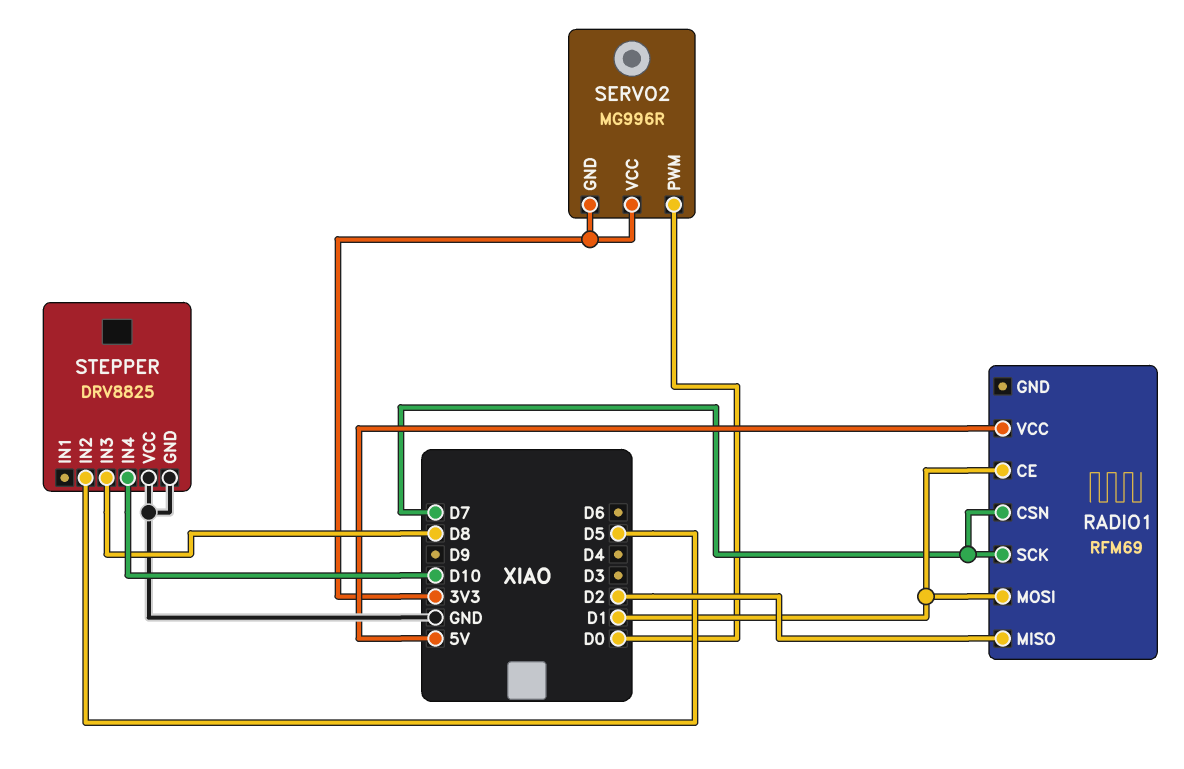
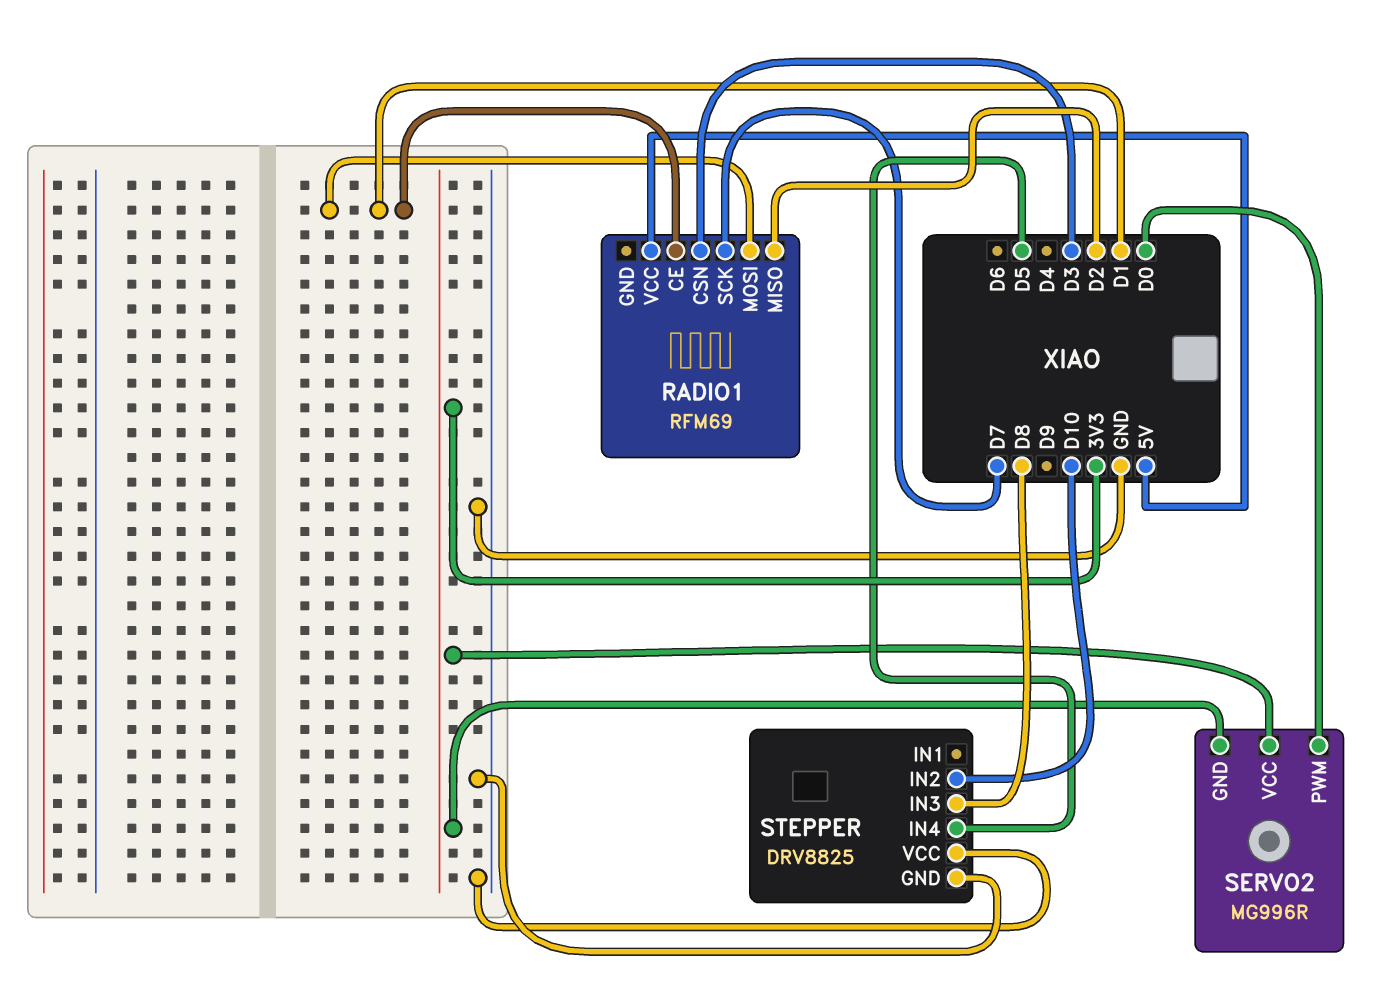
RADIO1 pin CSN: D7 -> D3
STEPPER pin IN2: D5 -> D10
STEPPER pin IN4: D10 -> D5

